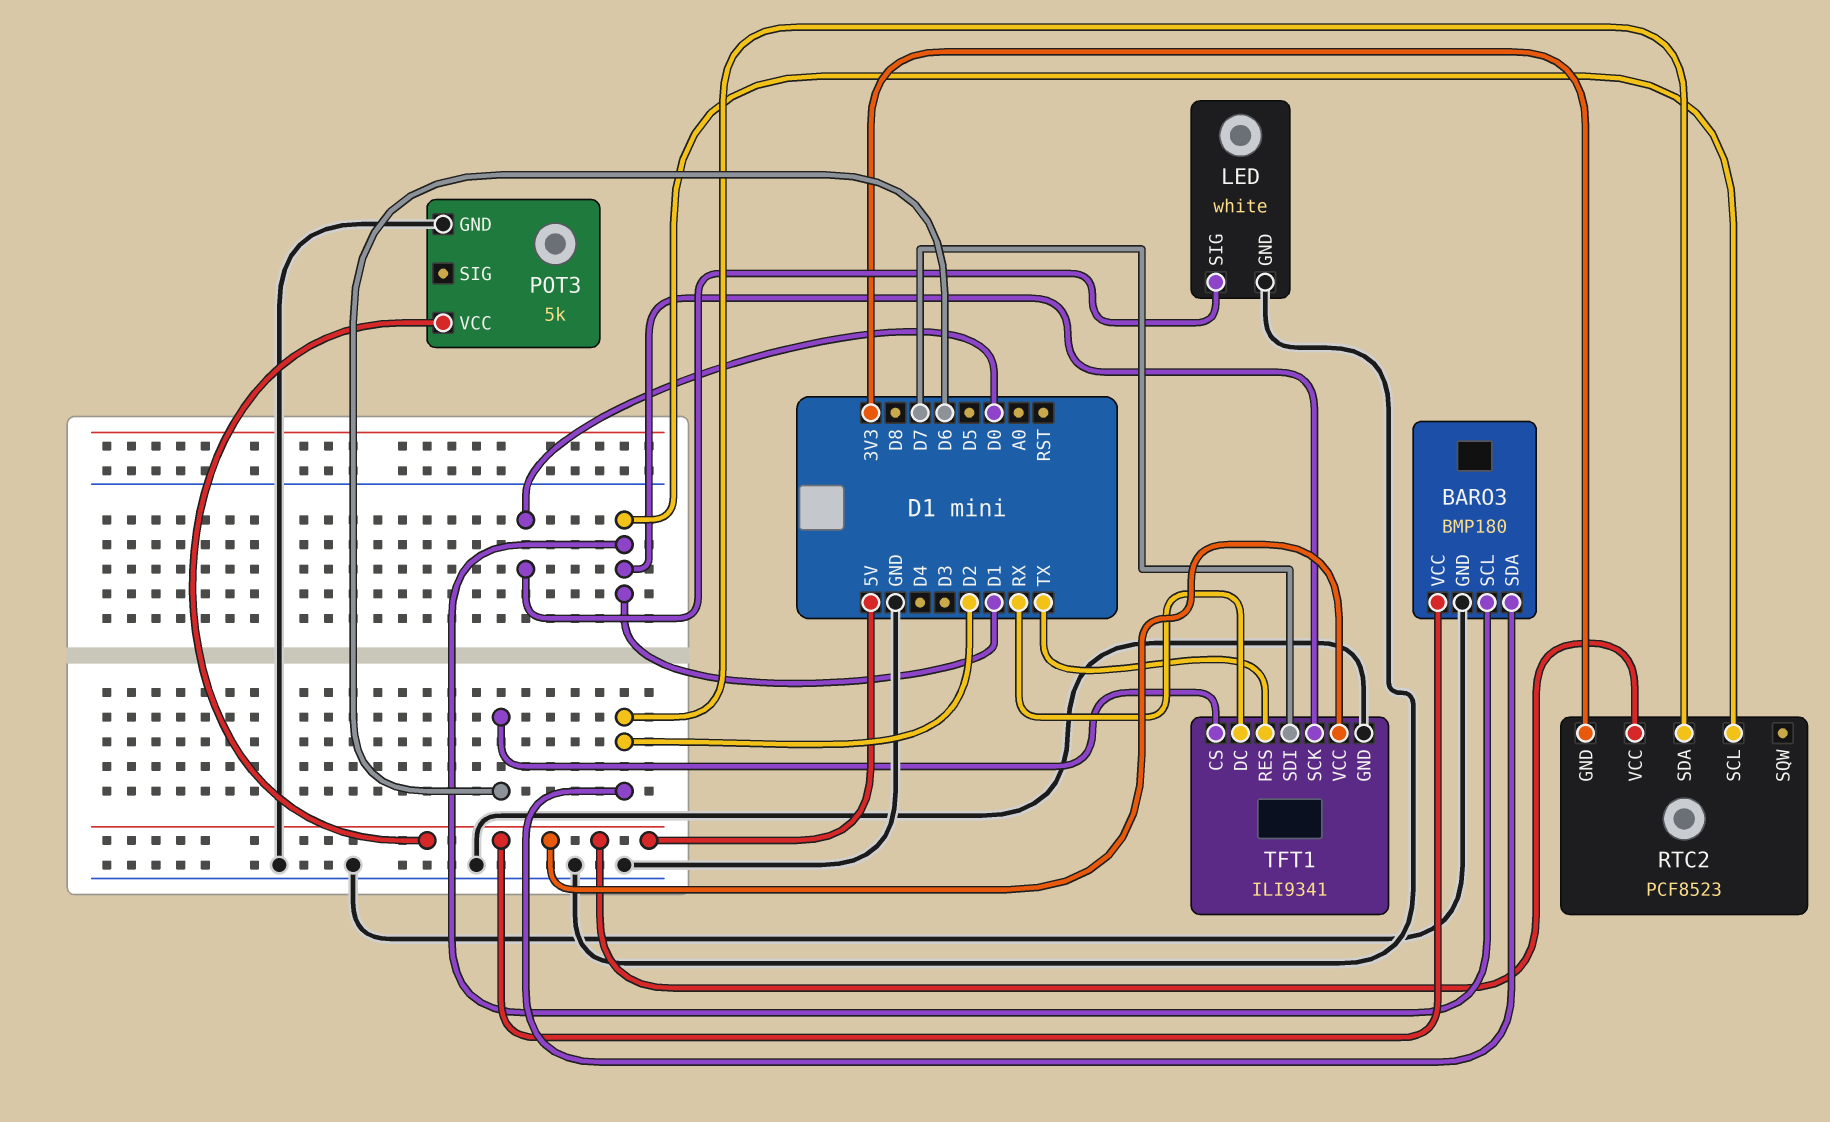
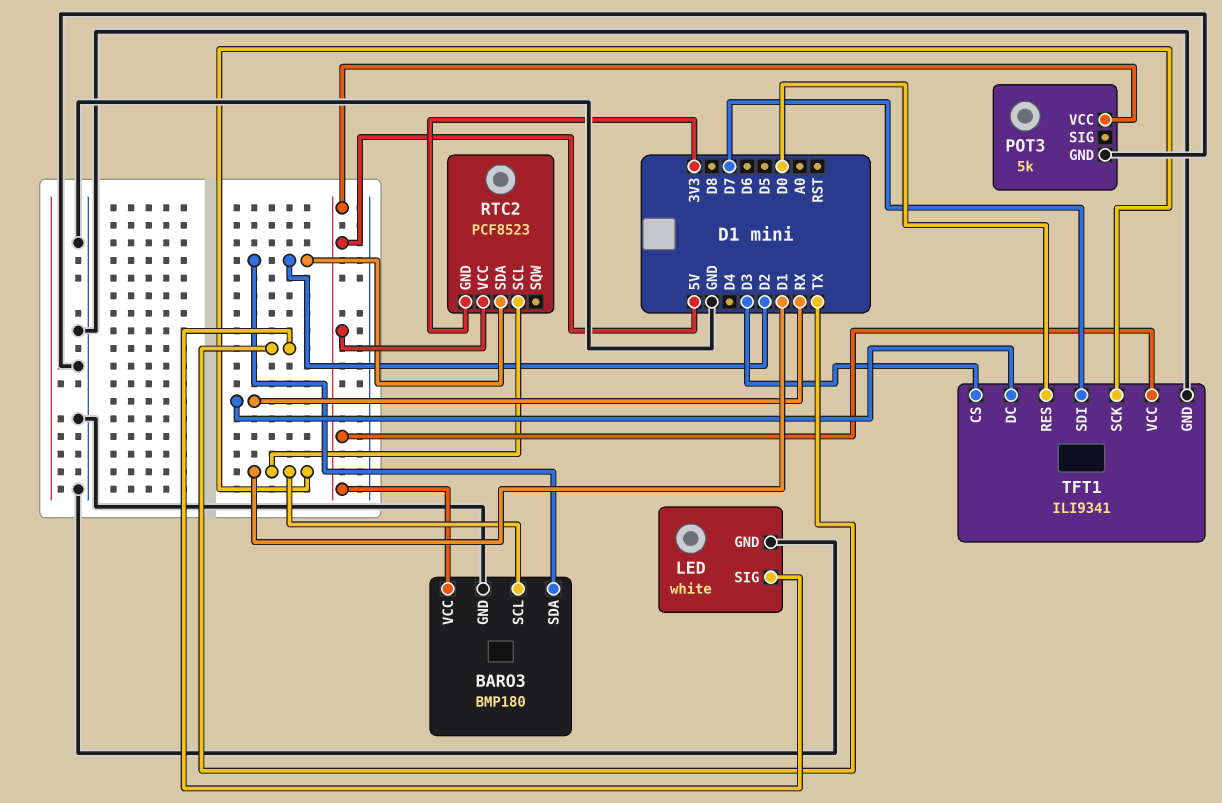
LED pin SIG: D0 -> TX
TFT1 pin CS: D6 -> D3
TFT1 pin RES: TX -> D0

